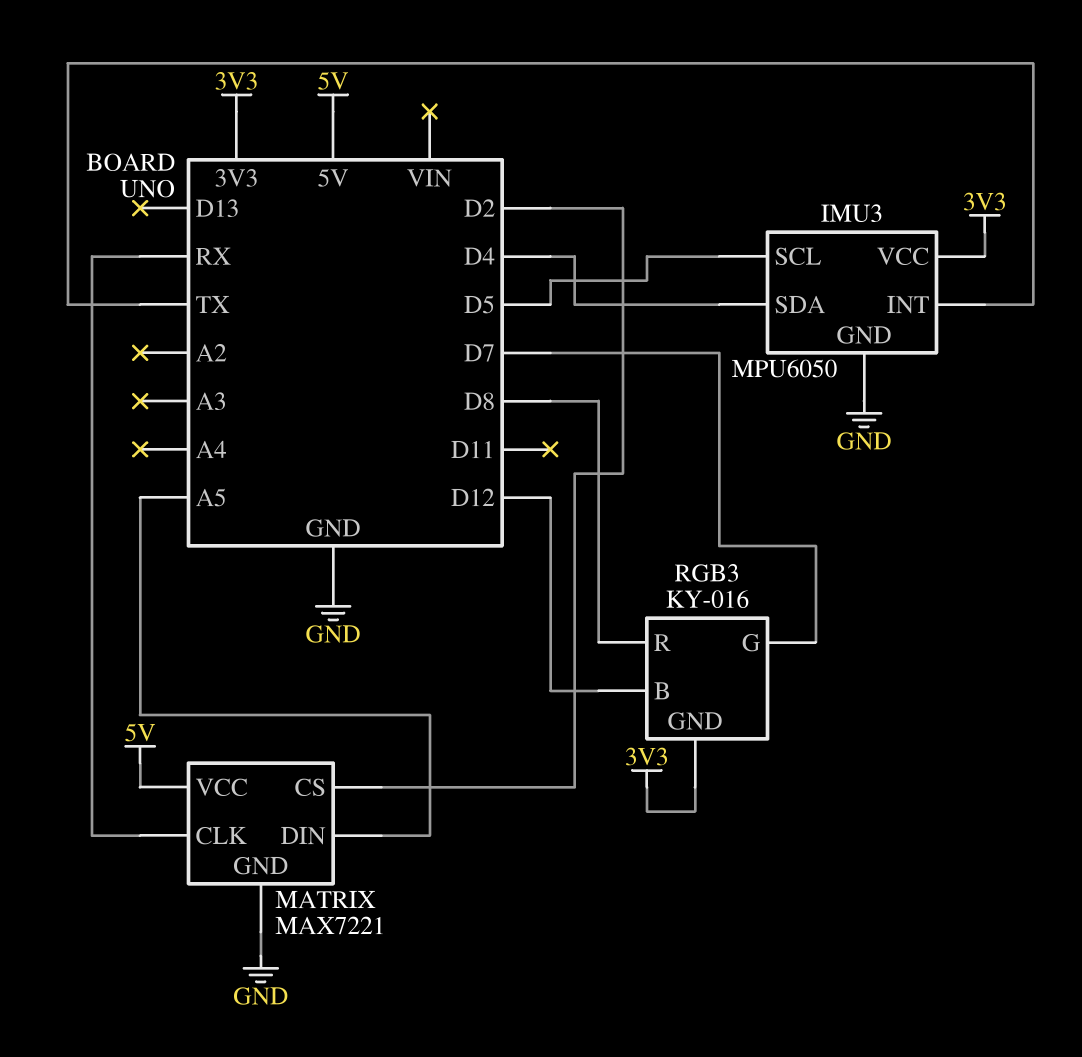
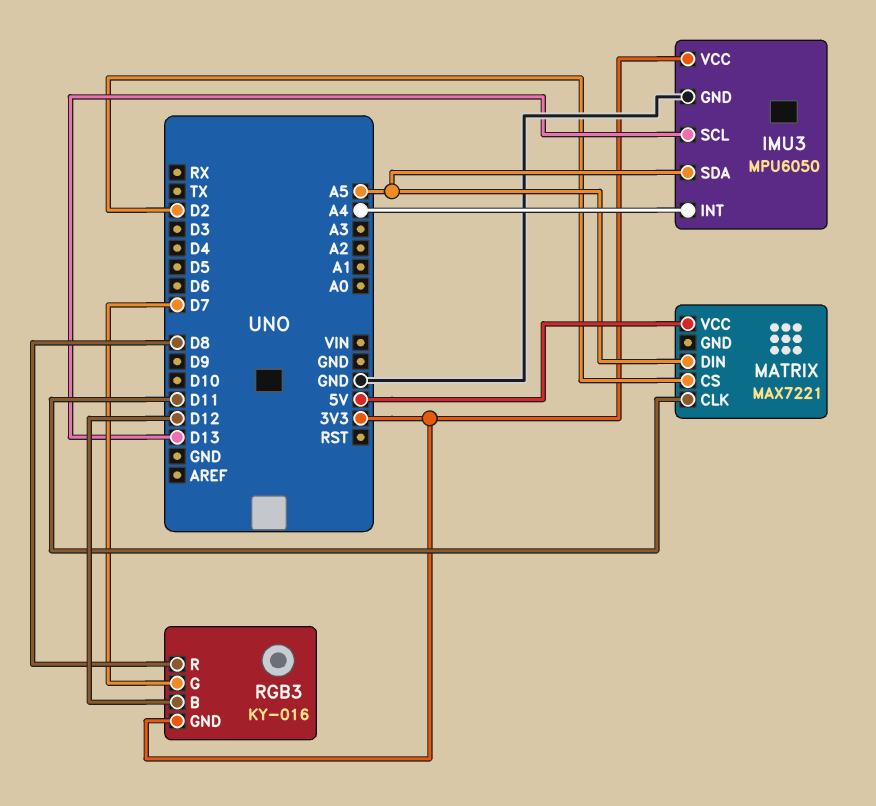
IMU3 pin INT: TX -> A4
IMU3 pin SCL: D5 -> D13
IMU3 pin SDA: D4 -> A5
MATRIX pin CLK: RX -> D11
MATRIX pin GND: GND -> none

